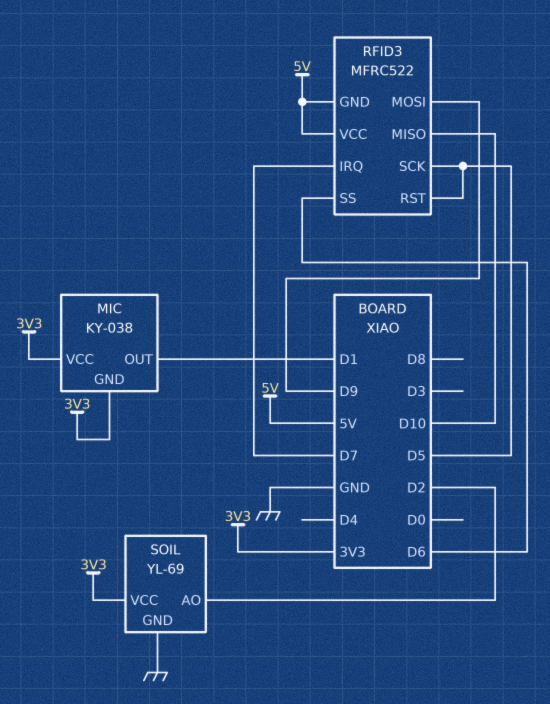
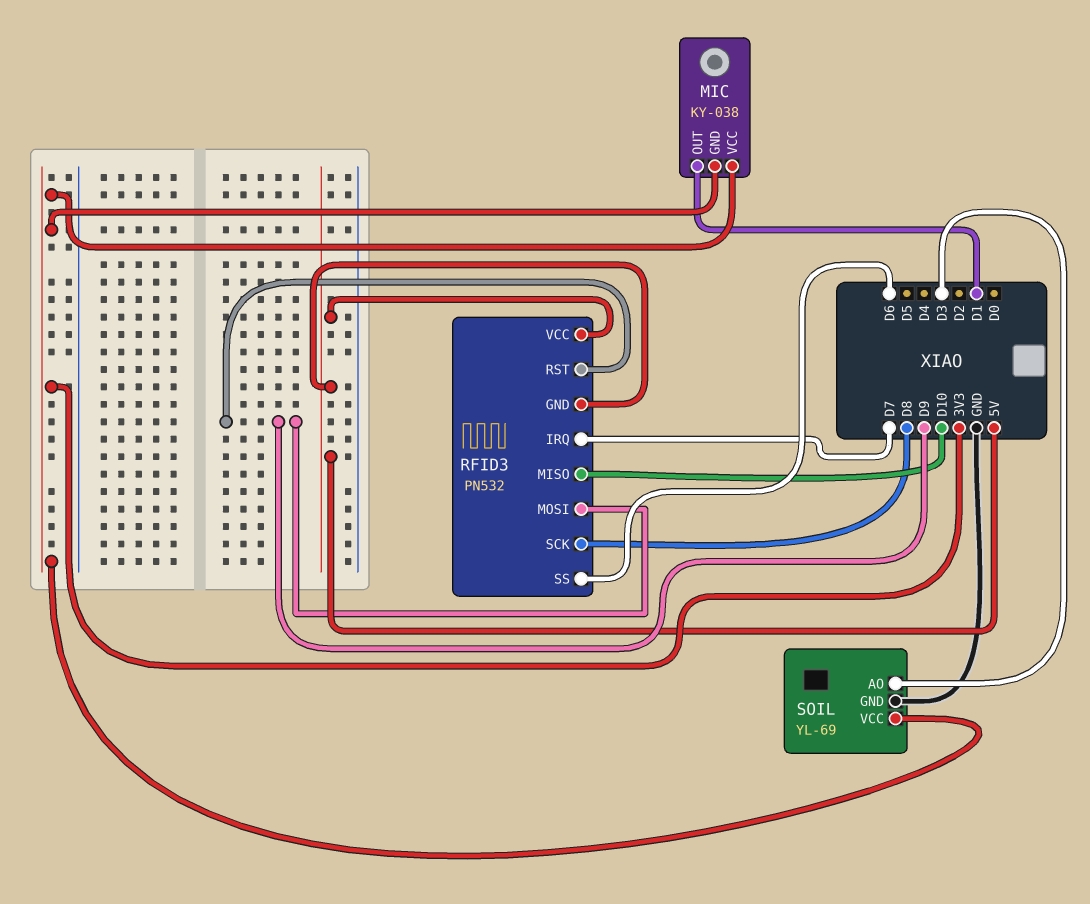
RFID3: MFRC522 -> PN532
RFID3 pin RST: D5 -> D9
RFID3 pin SCK: D5 -> D8
SOIL pin AO: D2 -> D3

